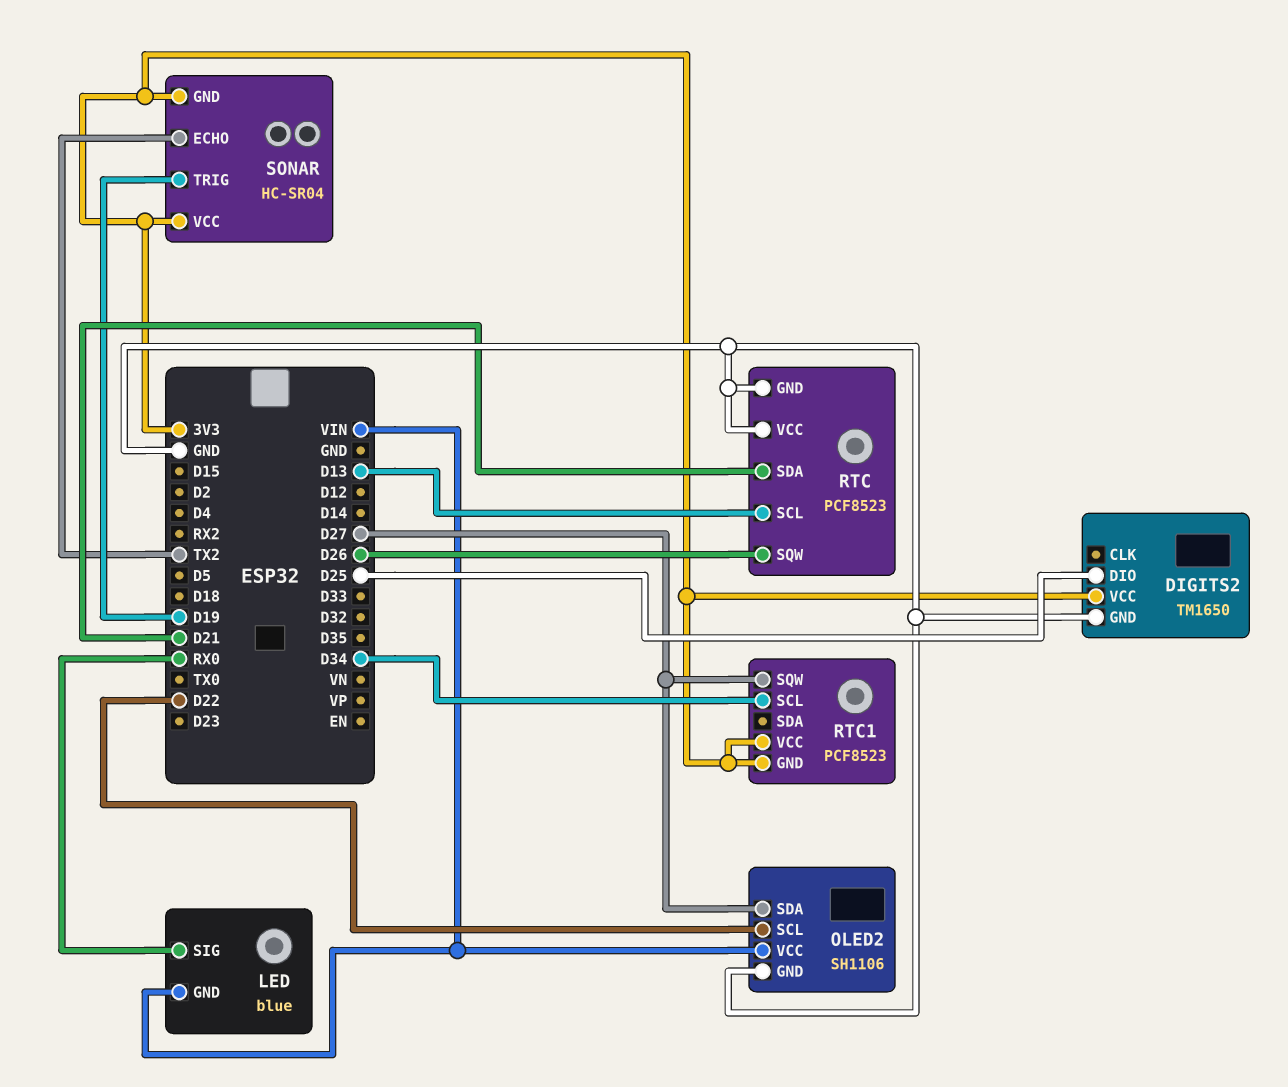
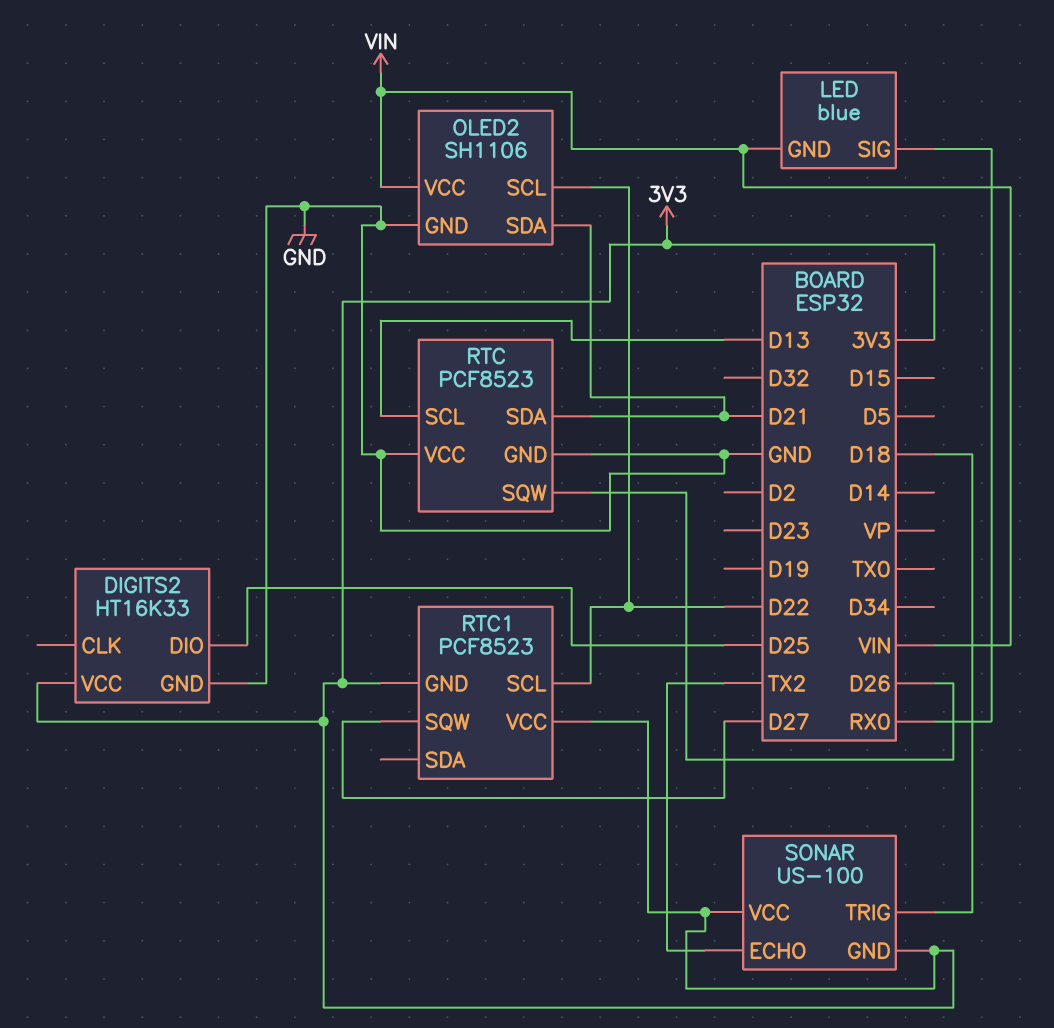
DIGITS2: TM1650 -> HT16K33
OLED2 pin SDA: D27 -> D21
RTC1 pin SCL: D34 -> D22
SONAR: HC-SR04 -> US-100
SONAR pin TRIG: D19 -> D18

